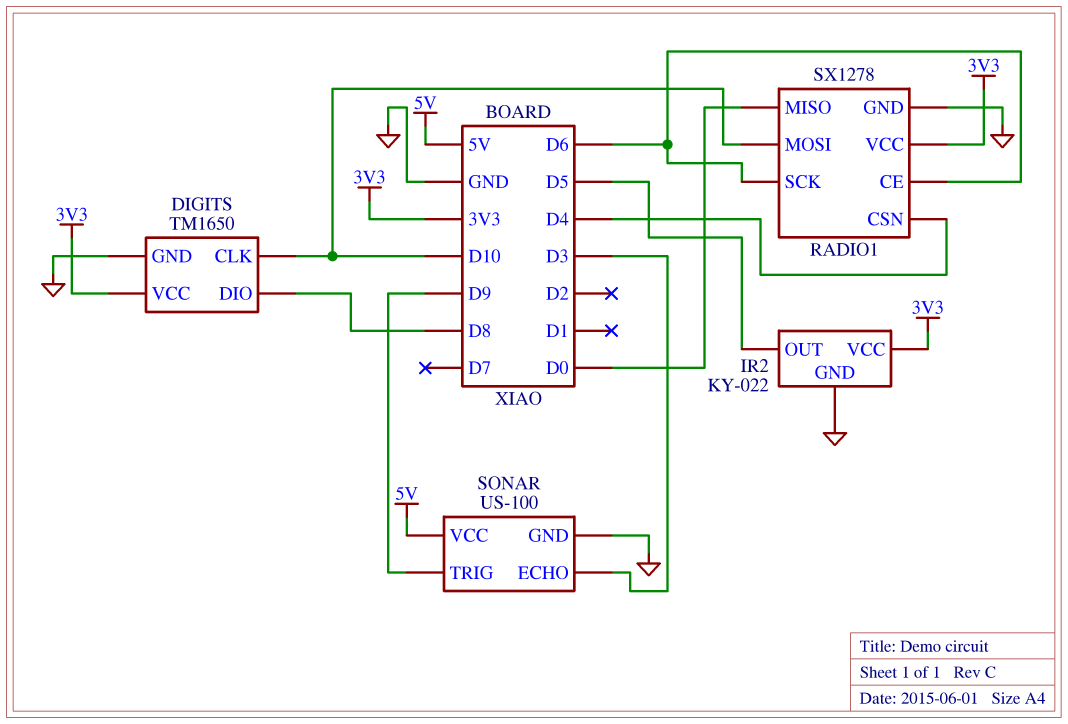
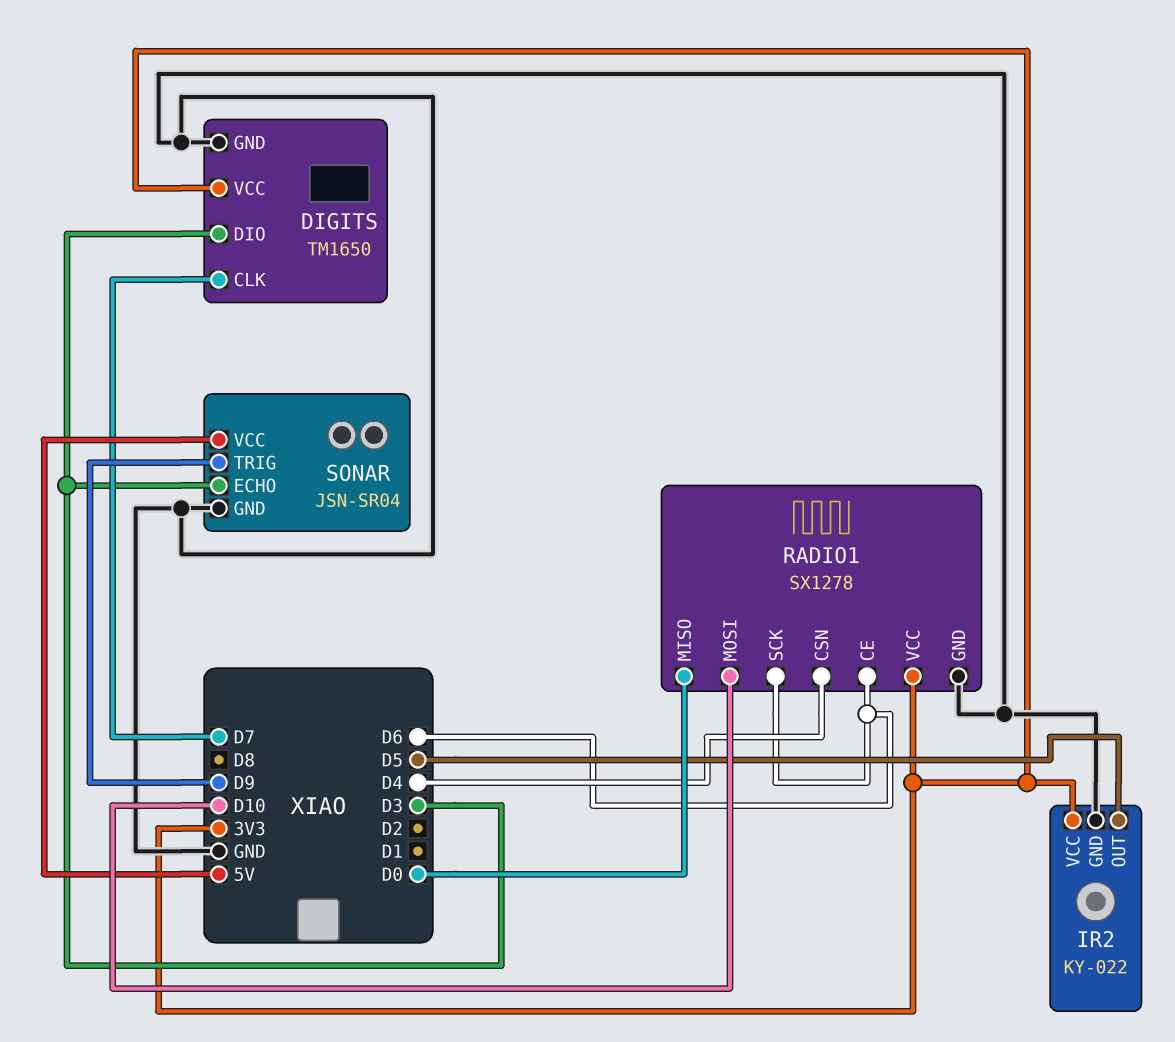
DIGITS pin CLK: D10 -> D7
DIGITS pin DIO: D8 -> D3
SONAR: US-100 -> JSN-SR04

